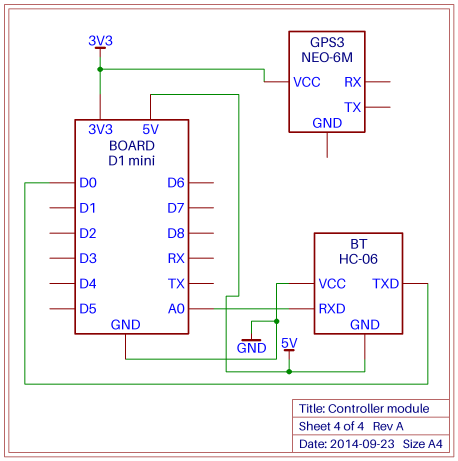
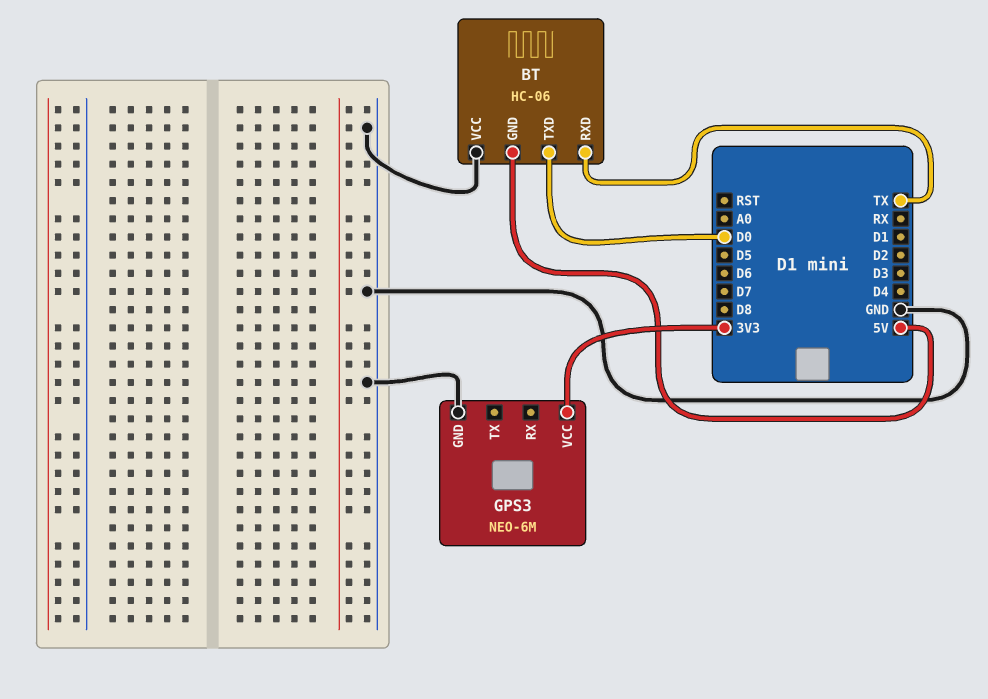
BT pin RXD: A0 -> TX
GPS3 pin GND: none -> GND

